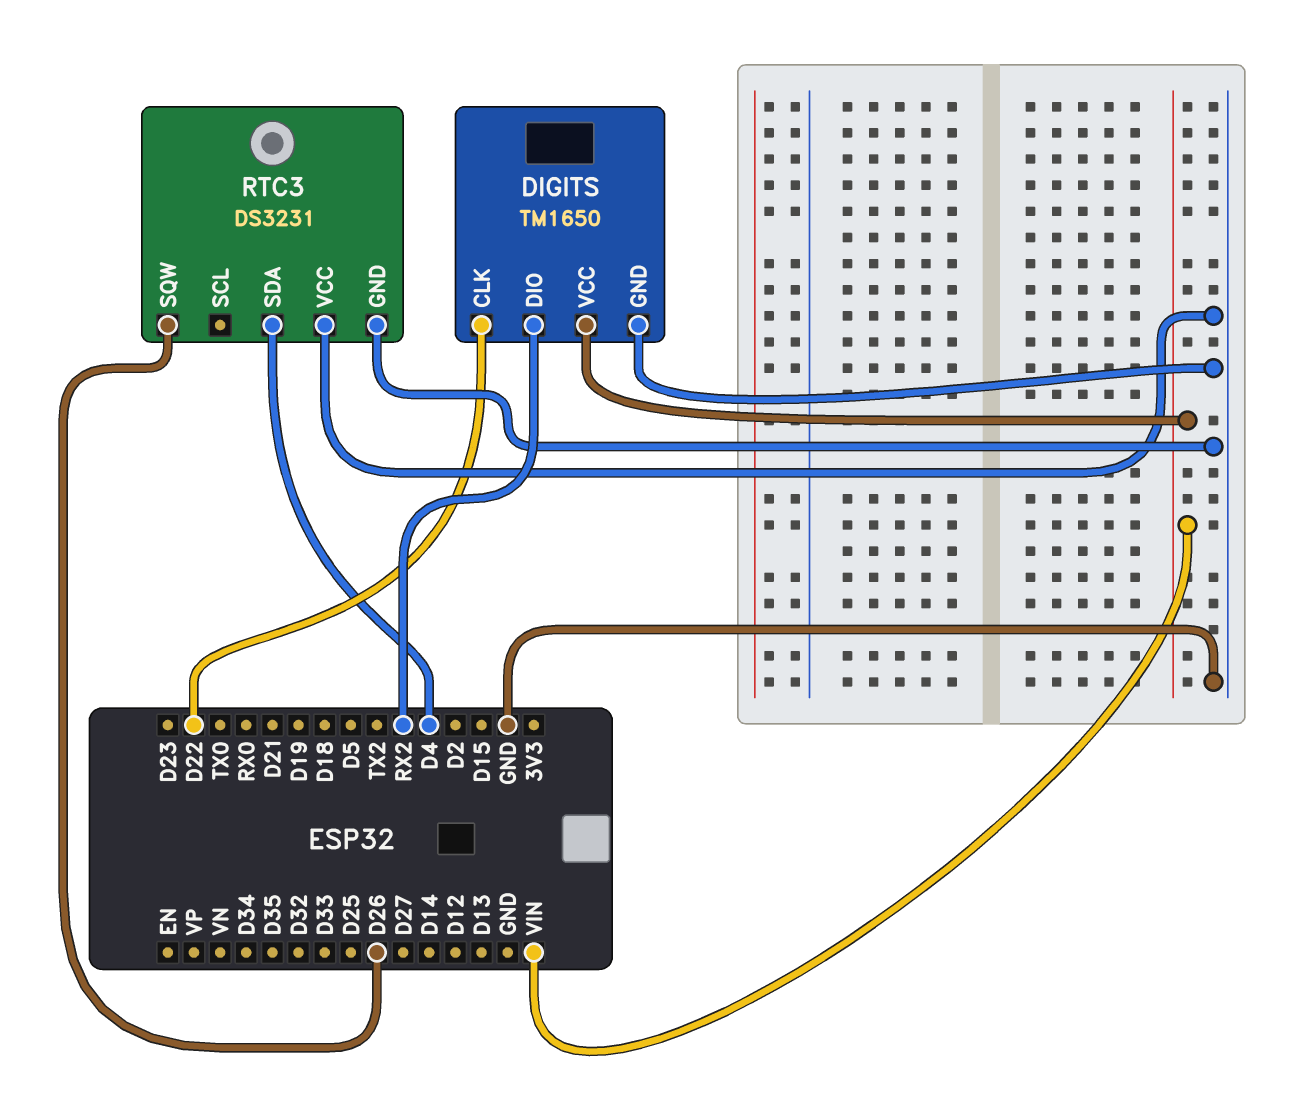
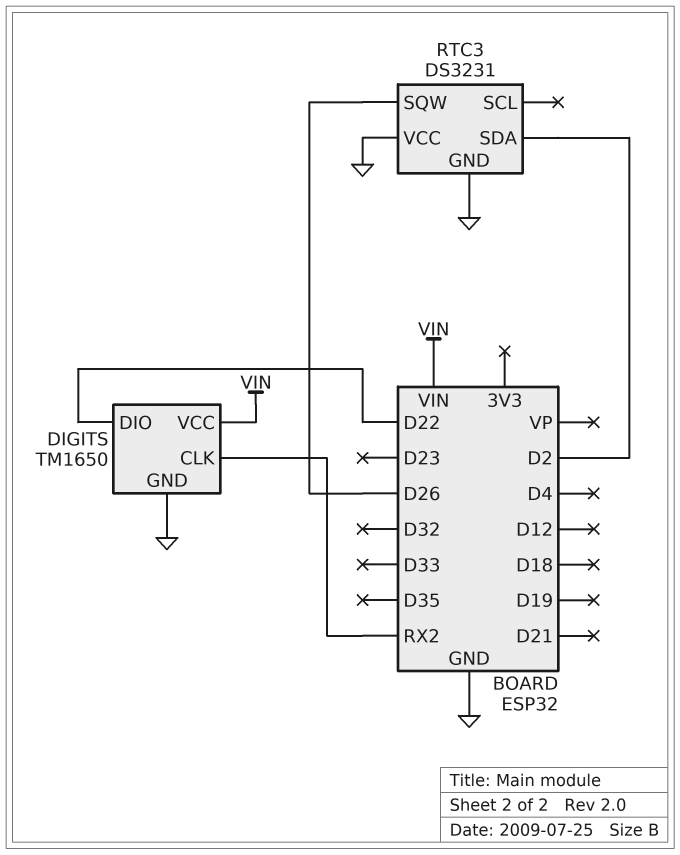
DIGITS pin CLK: D22 -> RX2
DIGITS pin DIO: RX2 -> D22
RTC3 pin SDA: D4 -> D2

